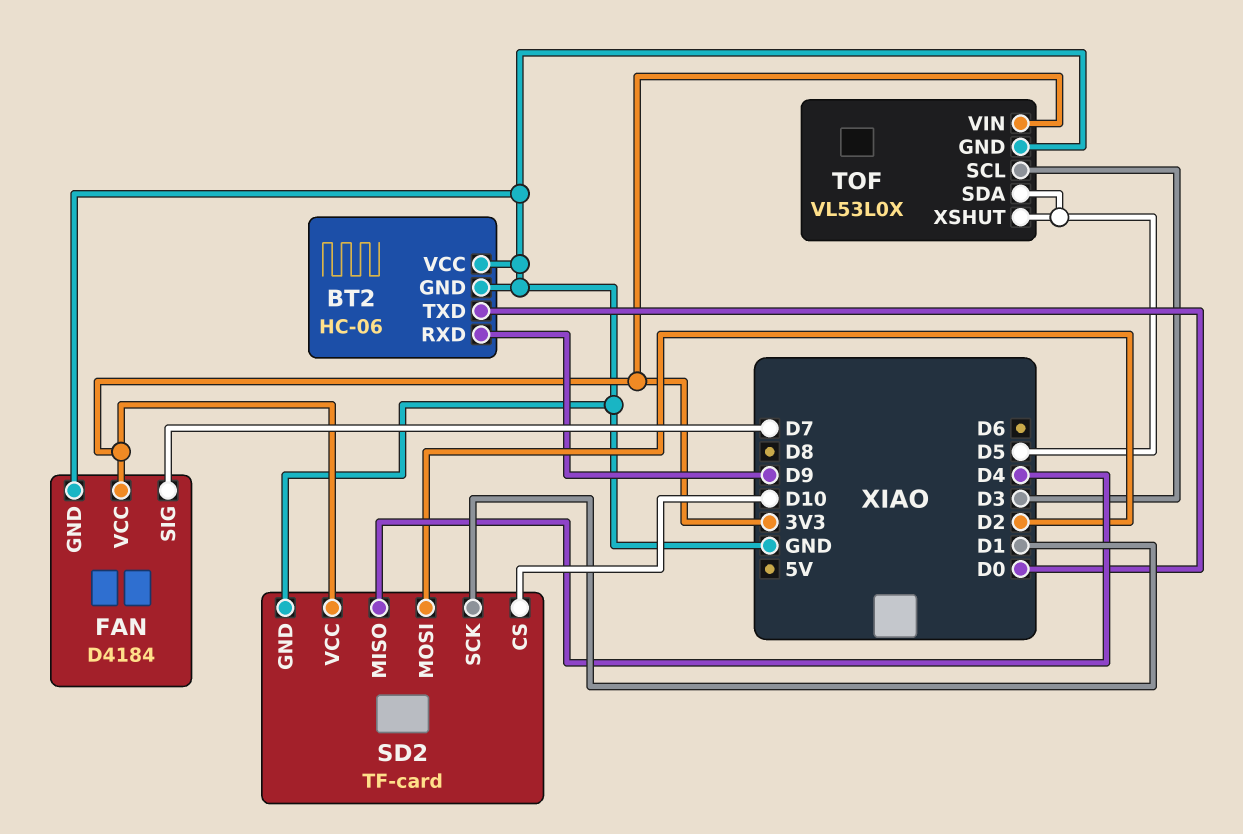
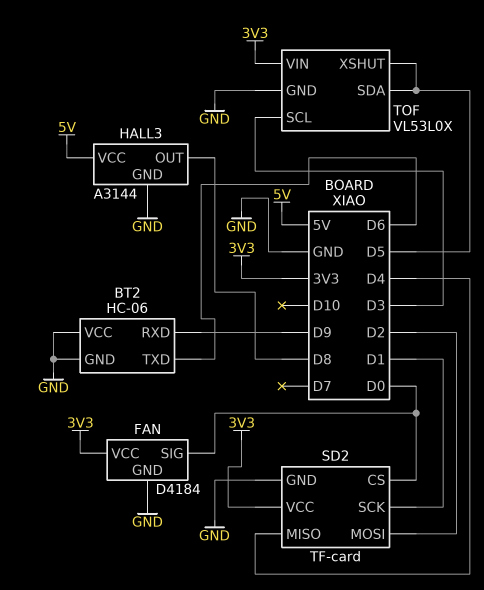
BT2 pin TXD: D0 -> D6
FAN pin SIG: D7 -> D0
HALL3: none -> A3144
HALL3 pin GND: none -> GND
HALL3 pin OUT: none -> D8
HALL3 pin VCC: none -> 5V
SD2 pin CS: D10 -> D0

